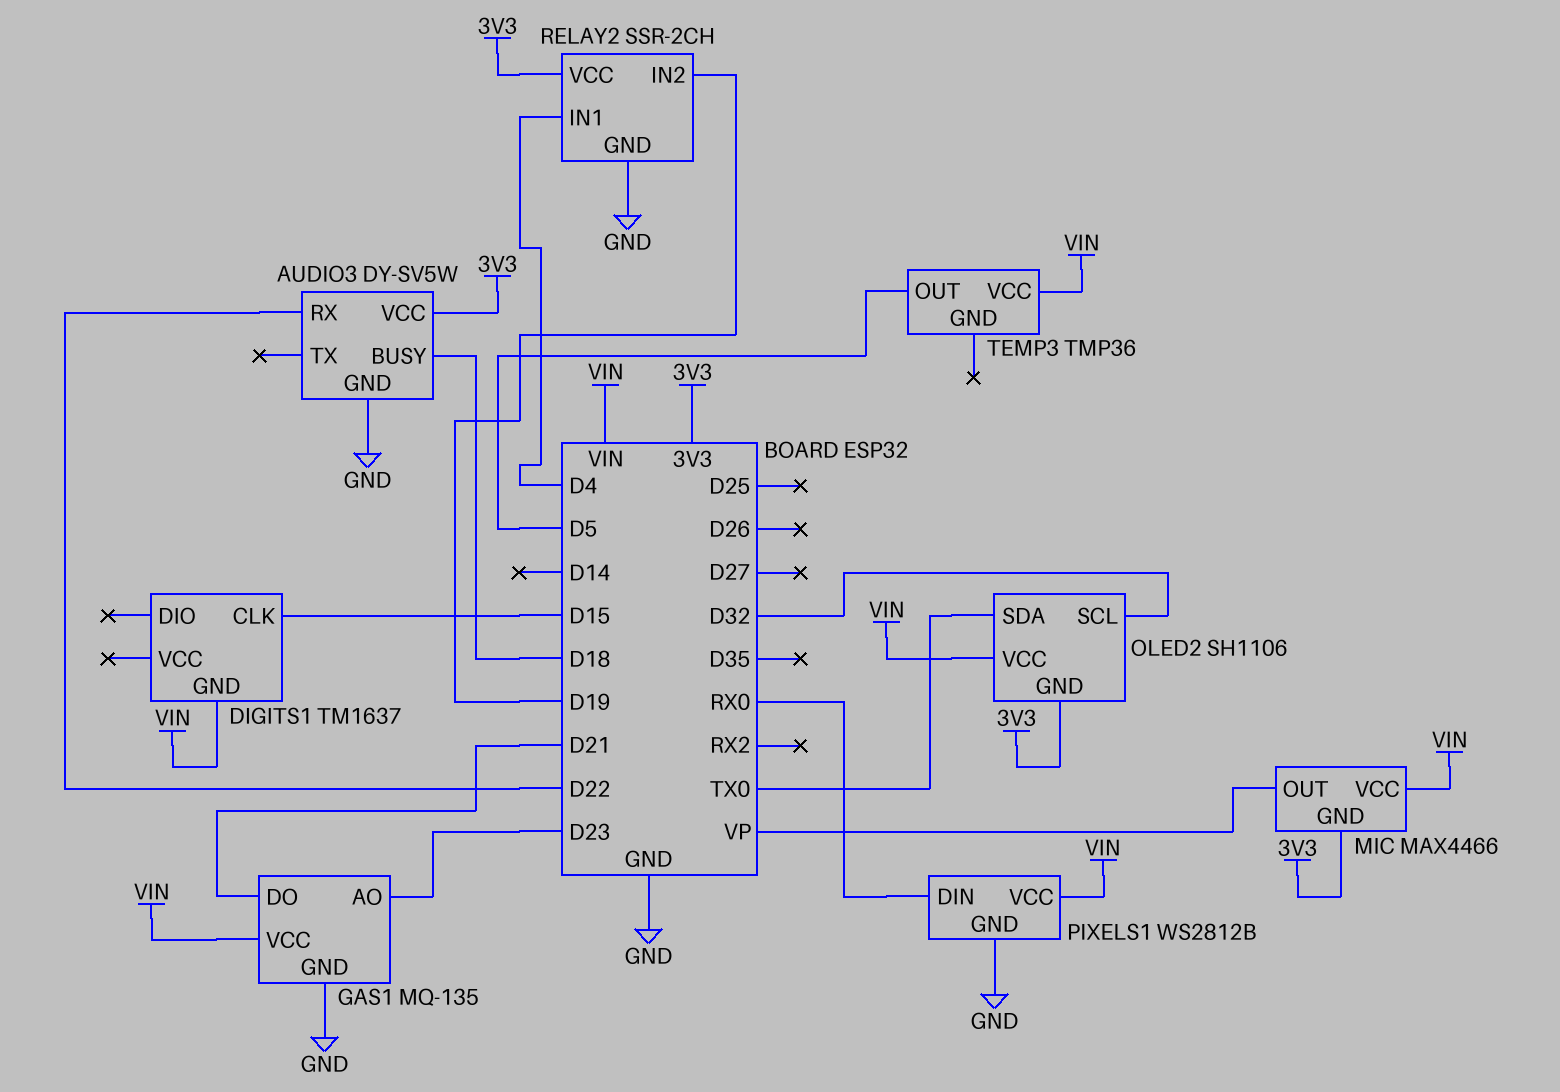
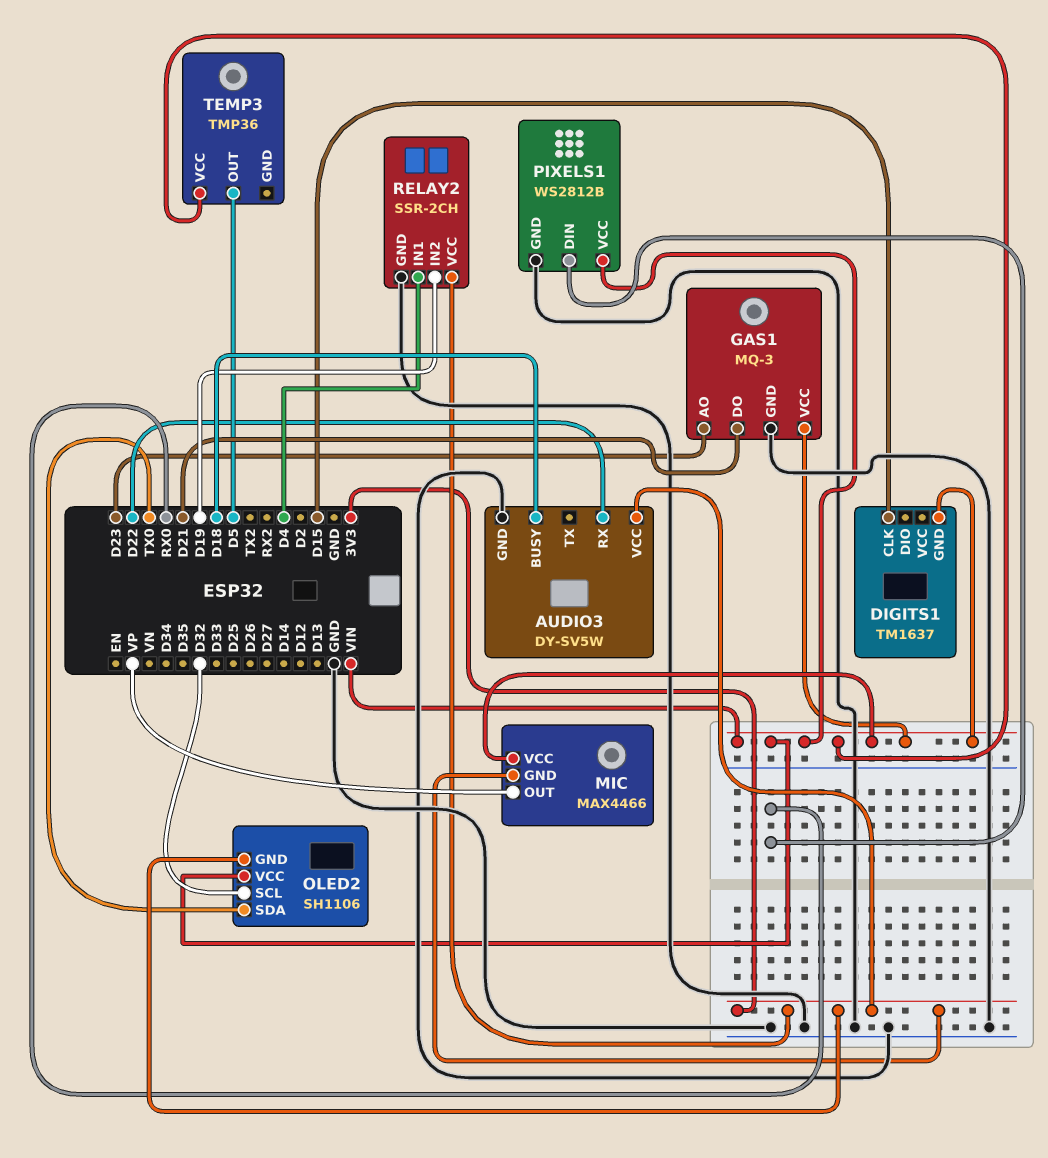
GAS1: MQ-135 -> MQ-3

